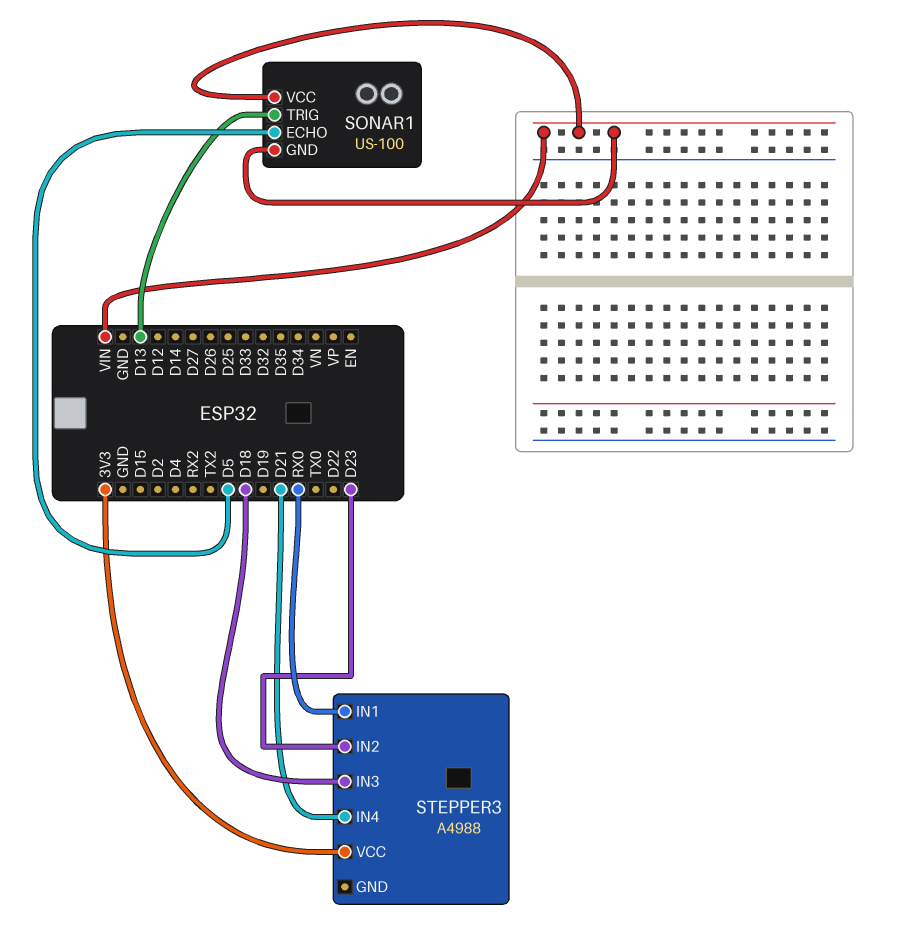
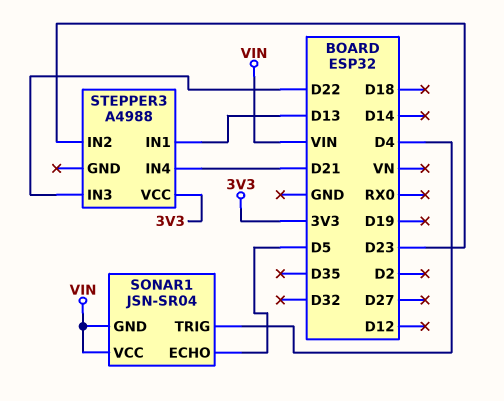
SONAR1: US-100 -> JSN-SR04
SONAR1 pin TRIG: D13 -> D4
STEPPER3 pin IN1: RX0 -> D13
STEPPER3 pin IN3: D18 -> D22

